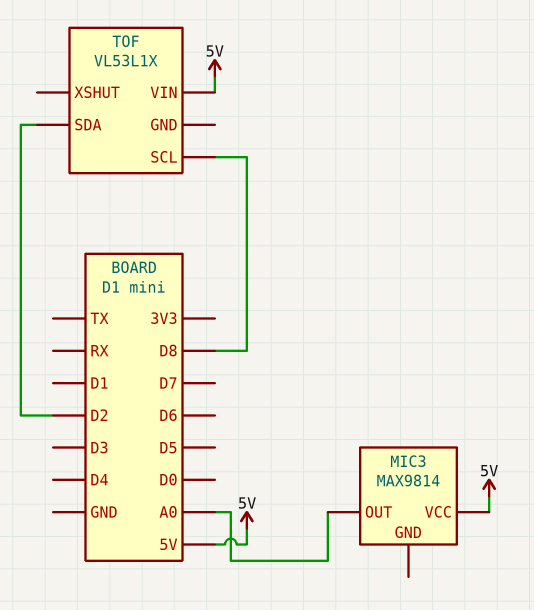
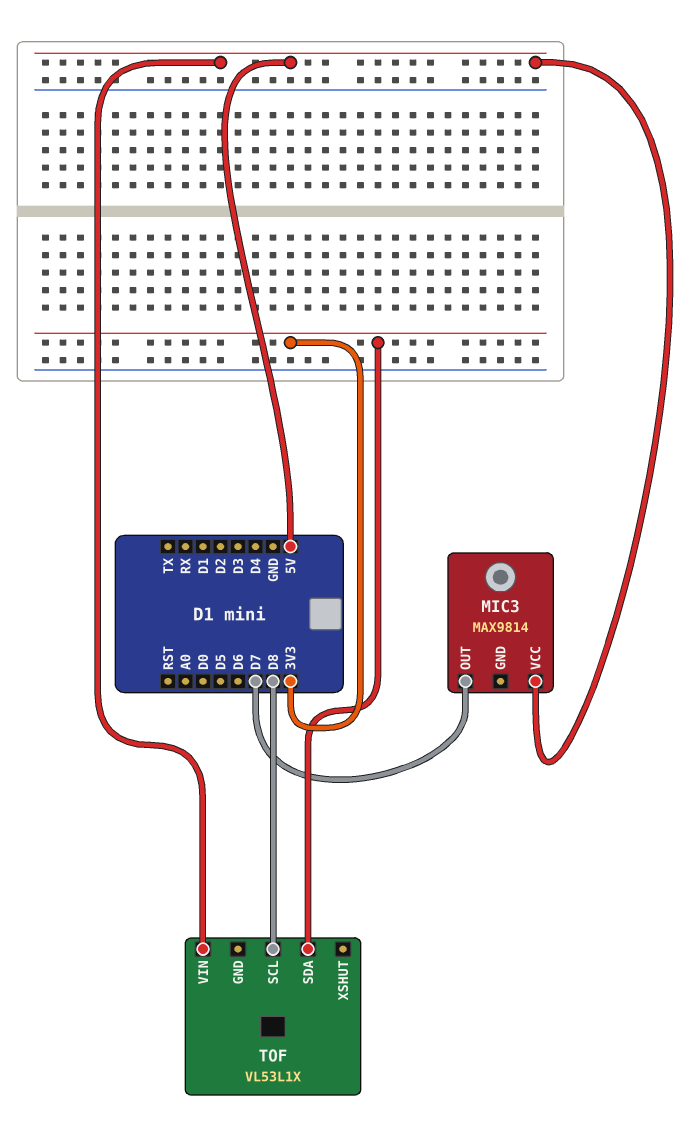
MIC3 pin OUT: A0 -> D7
TOF pin SDA: D2 -> 3V3

